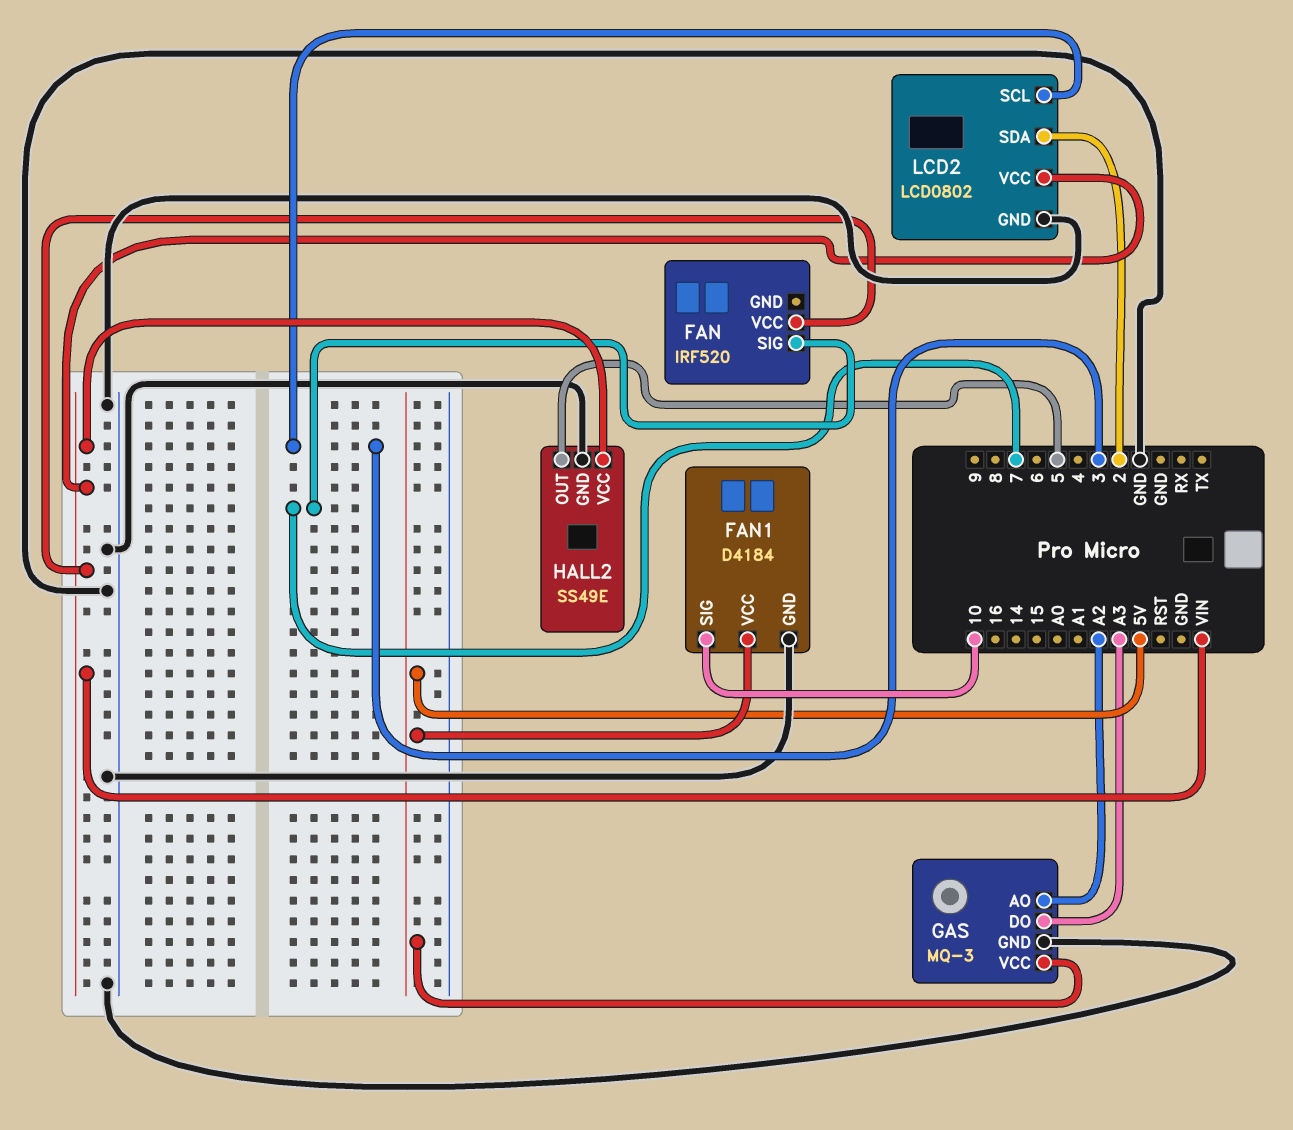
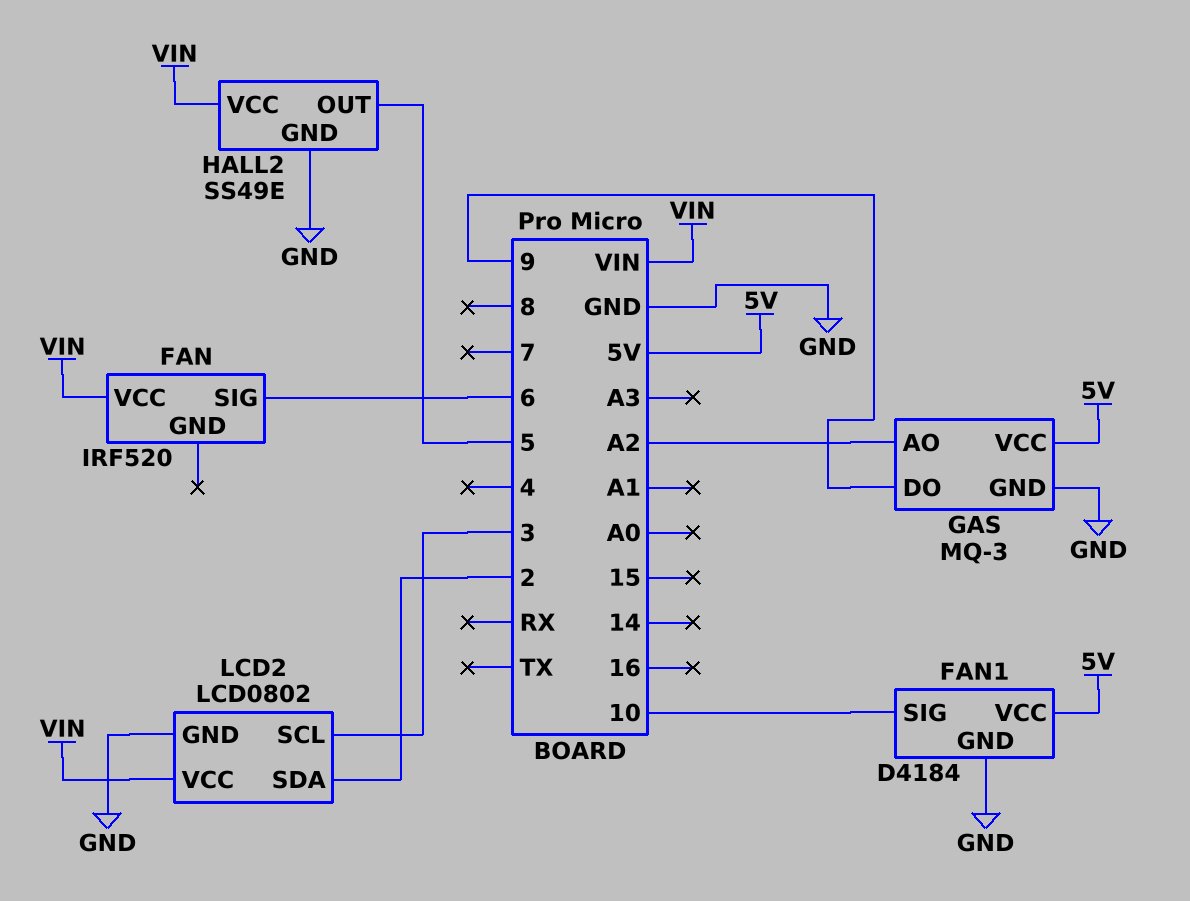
FAN pin SIG: 7 -> 6
GAS pin DO: A3 -> 9

